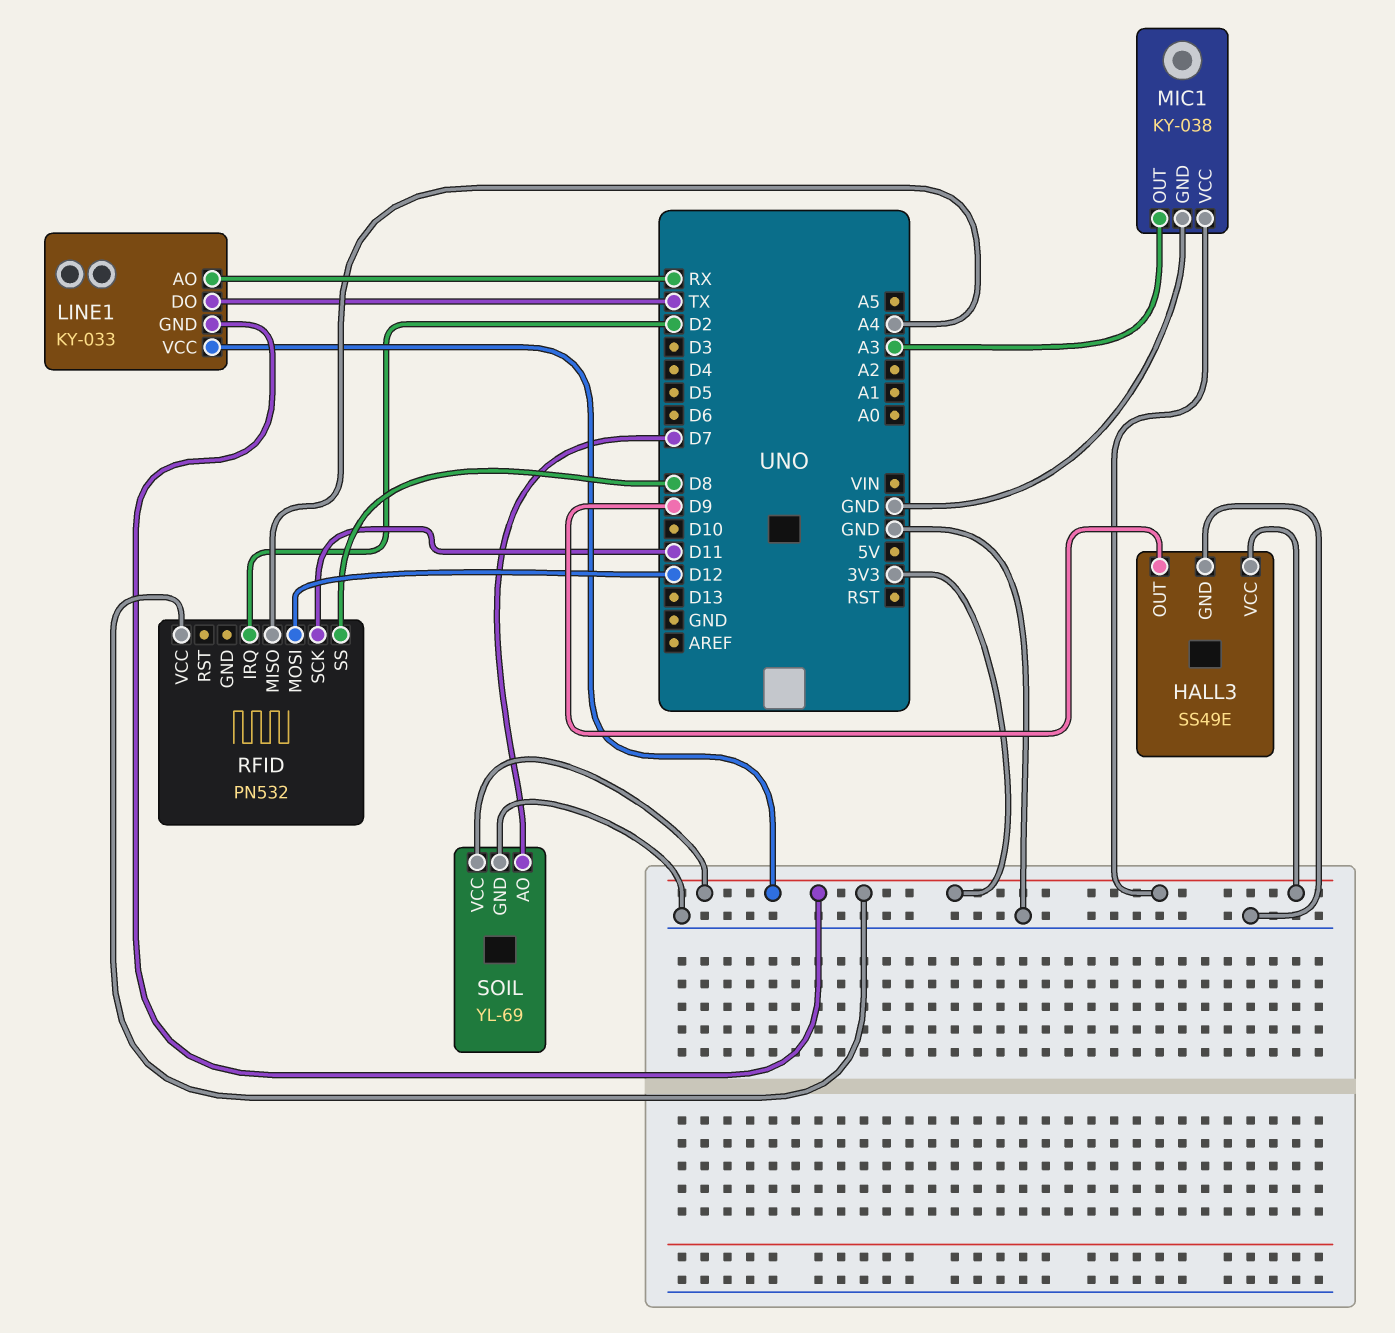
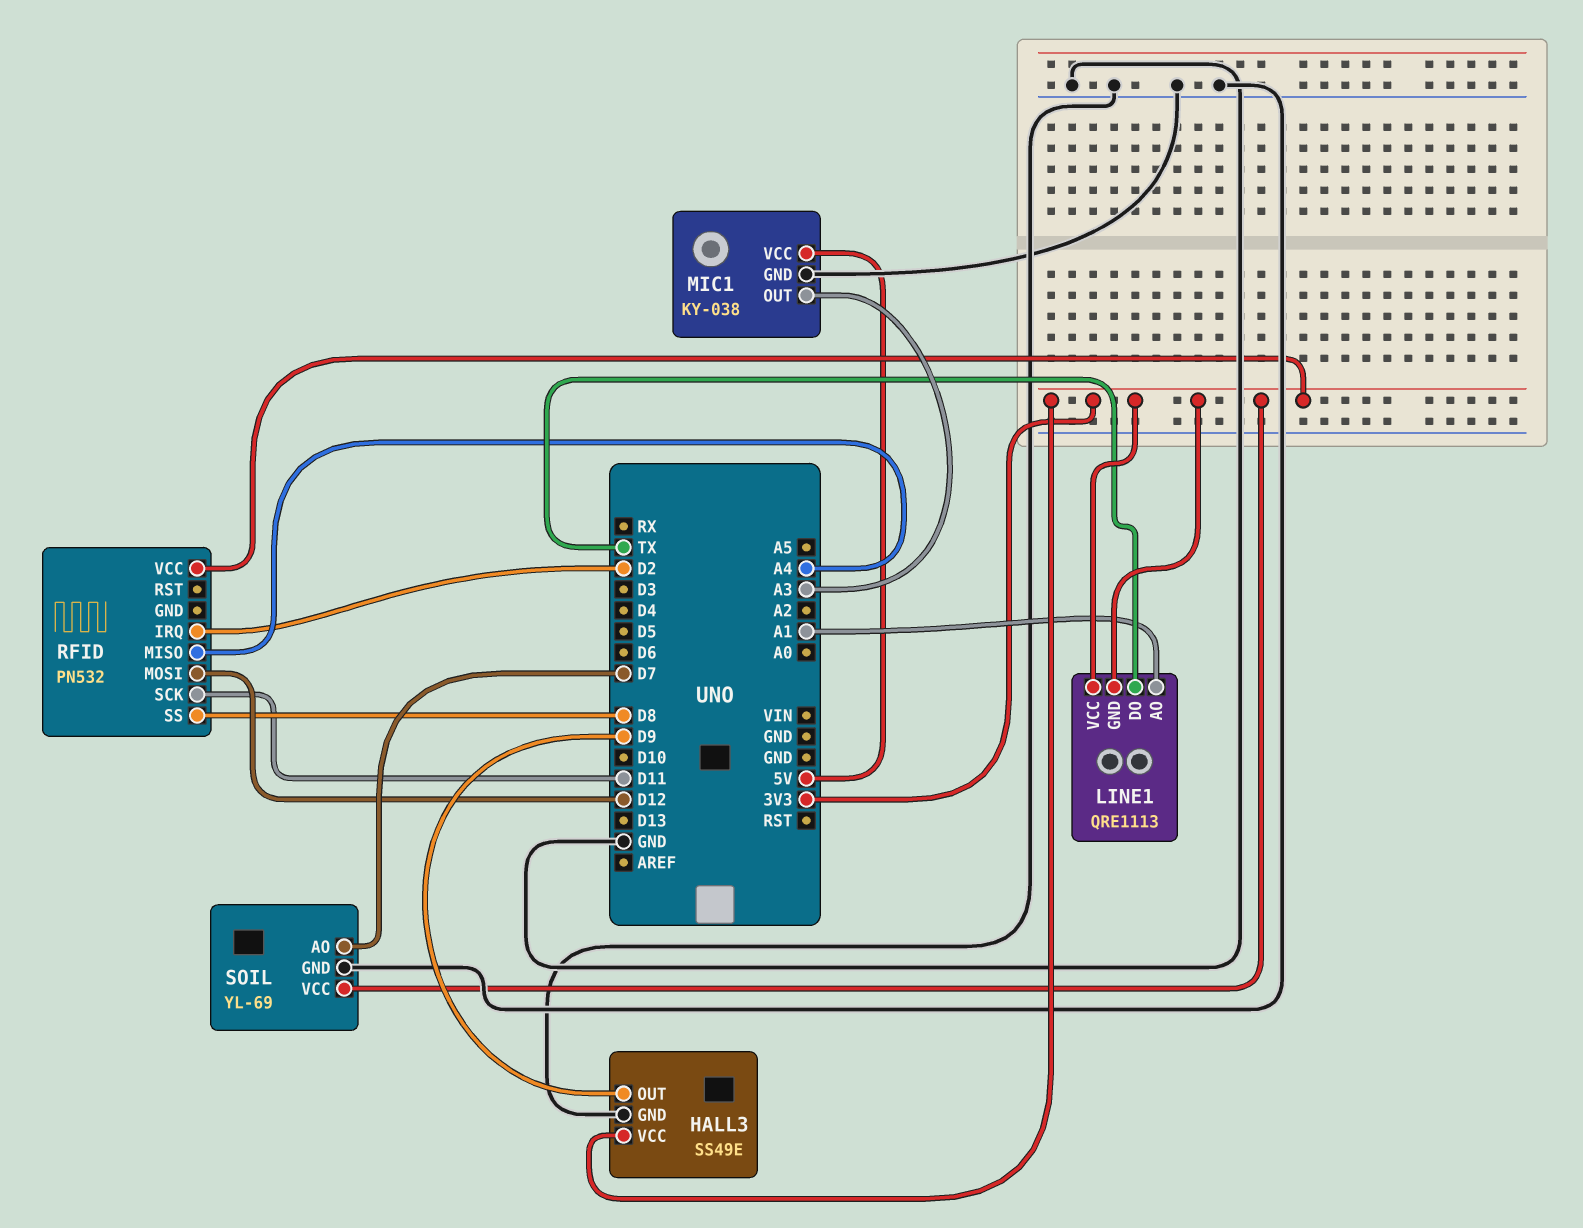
LINE1: KY-033 -> QRE1113
LINE1 pin AO: RX -> A1
MIC1 pin VCC: 3V3 -> 5V

